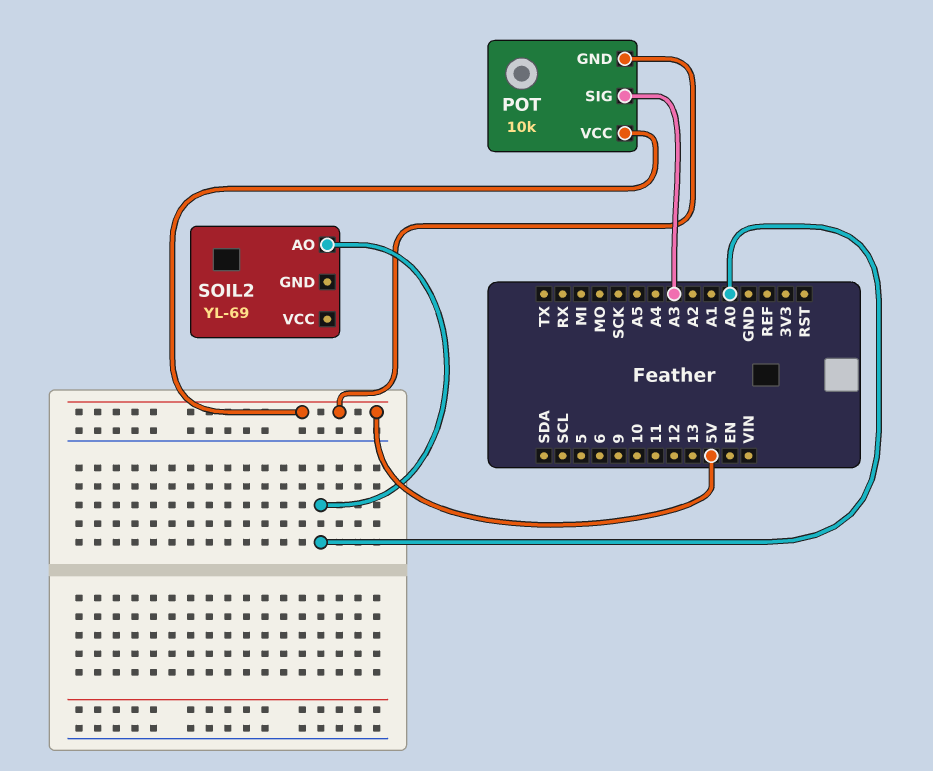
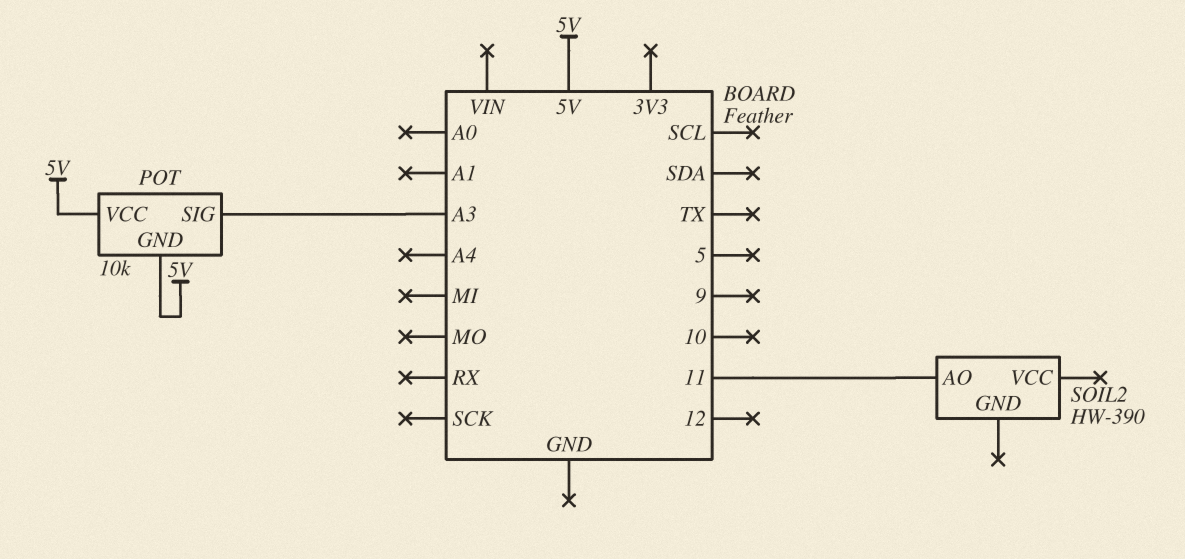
SOIL2: YL-69 -> HW-390
SOIL2 pin AO: A0 -> 11

